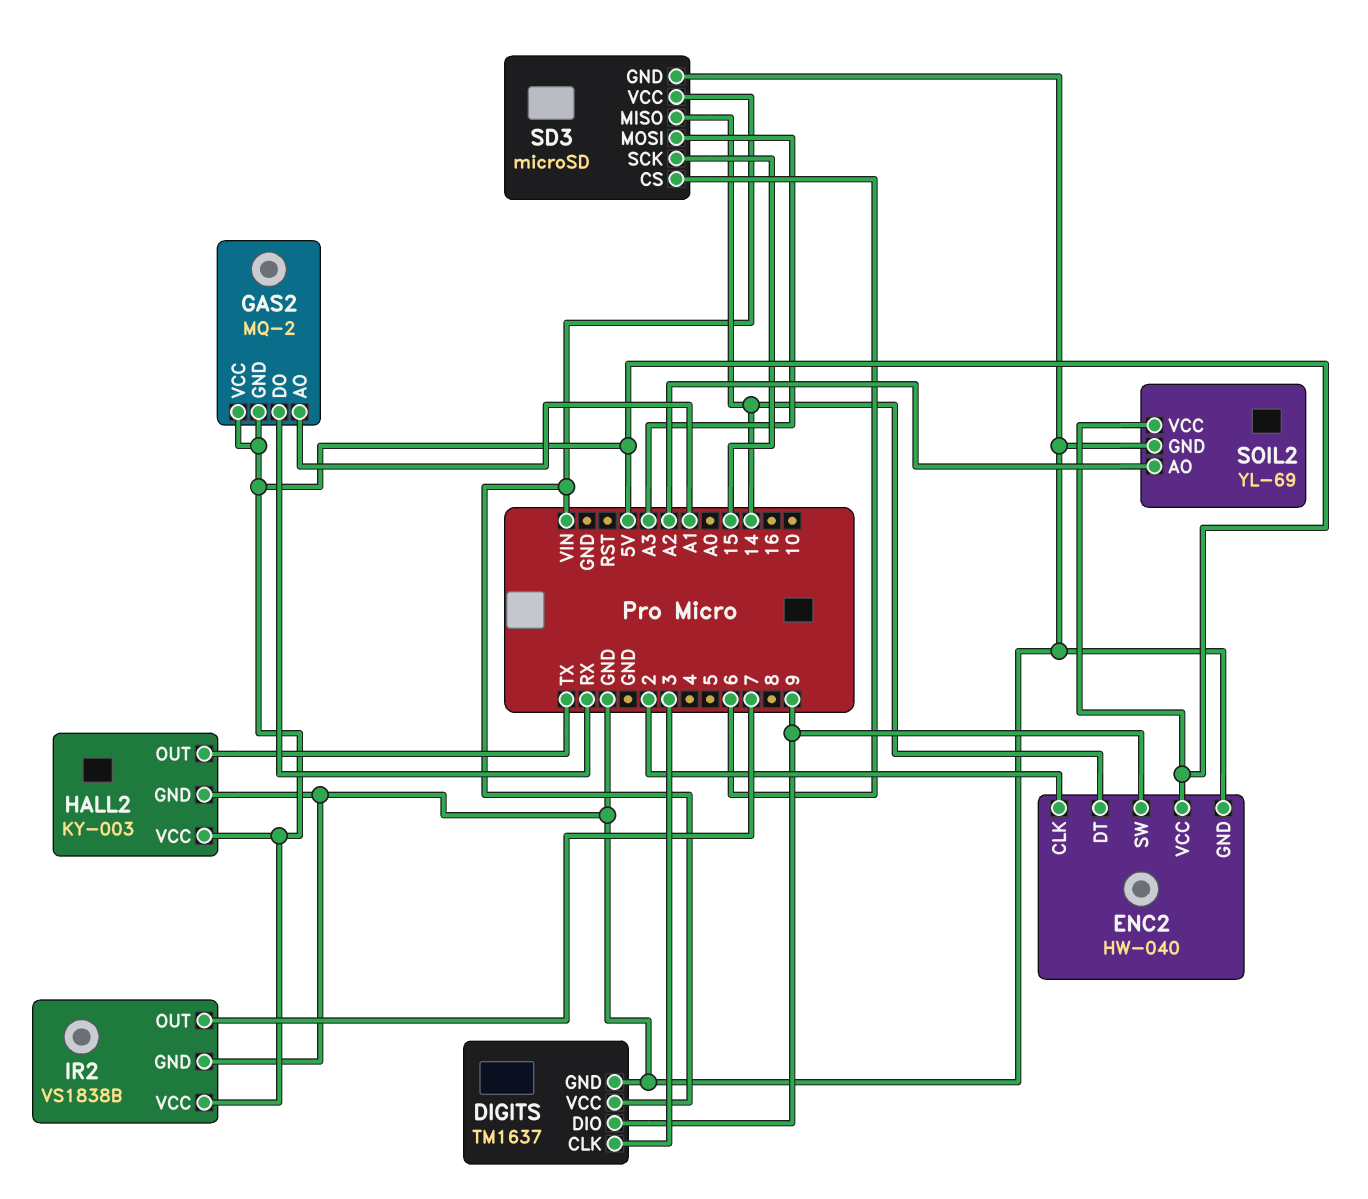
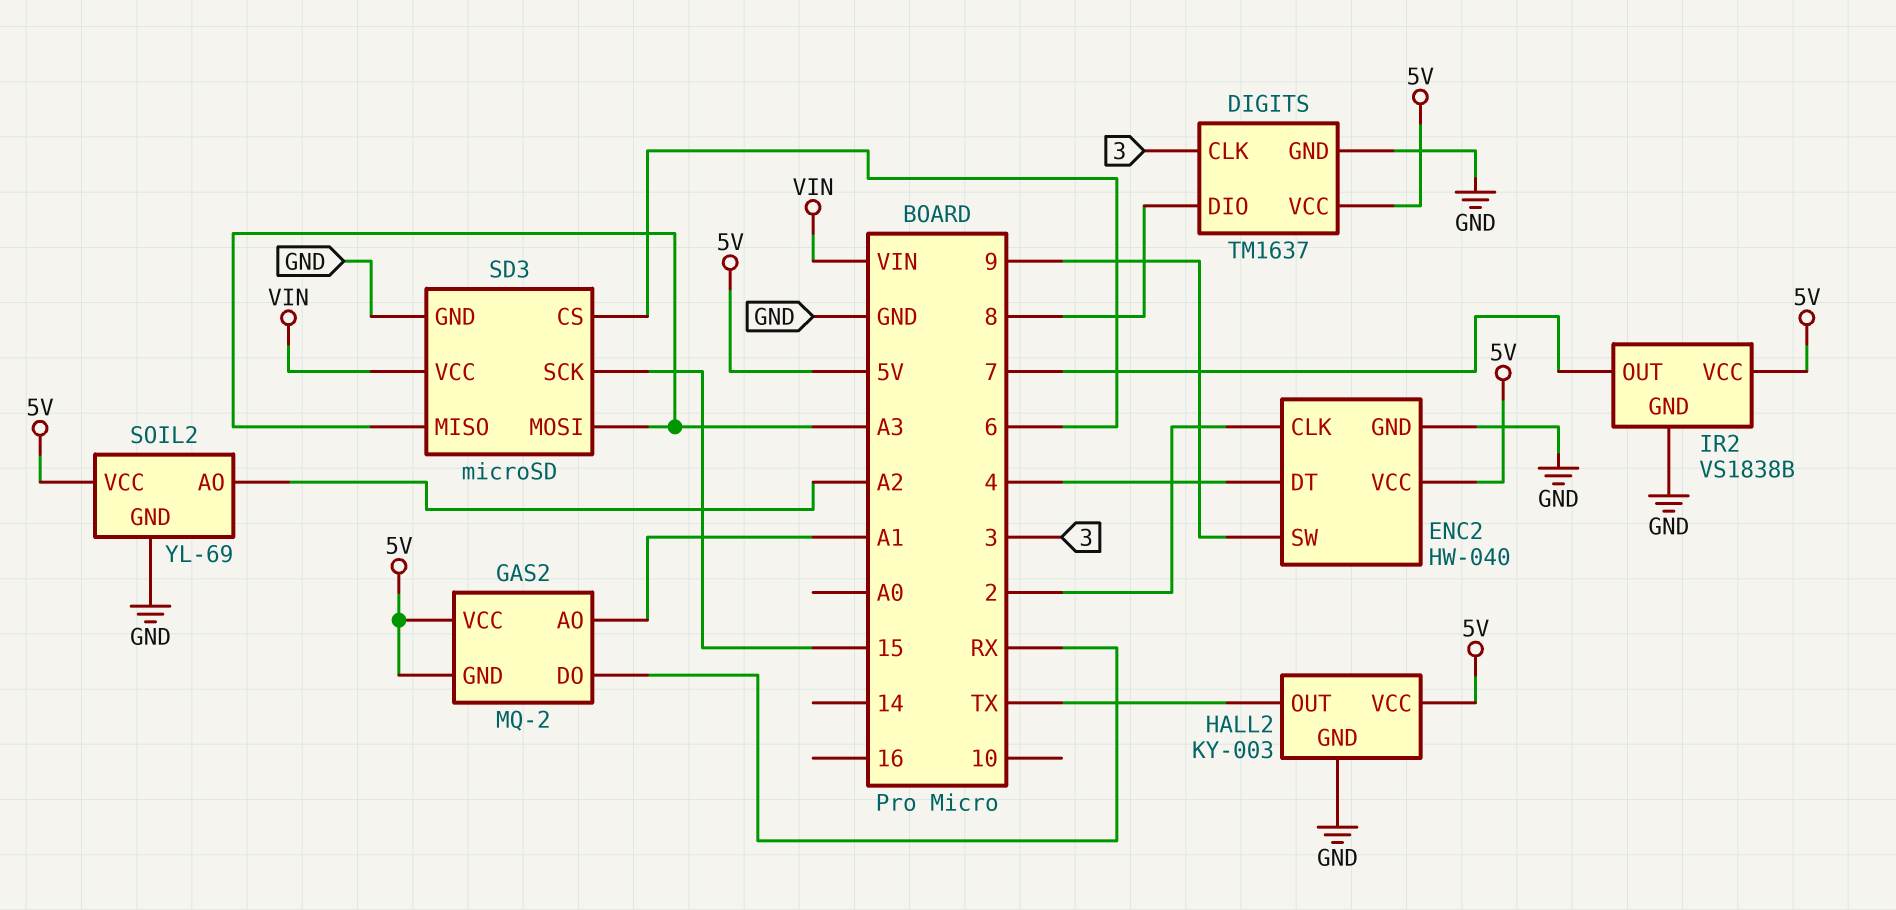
DIGITS pin DIO: 9 -> 8
DIGITS pin VCC: VIN -> 5V
ENC2 pin DT: 14 -> 4
SD3 pin MISO: 14 -> A3

